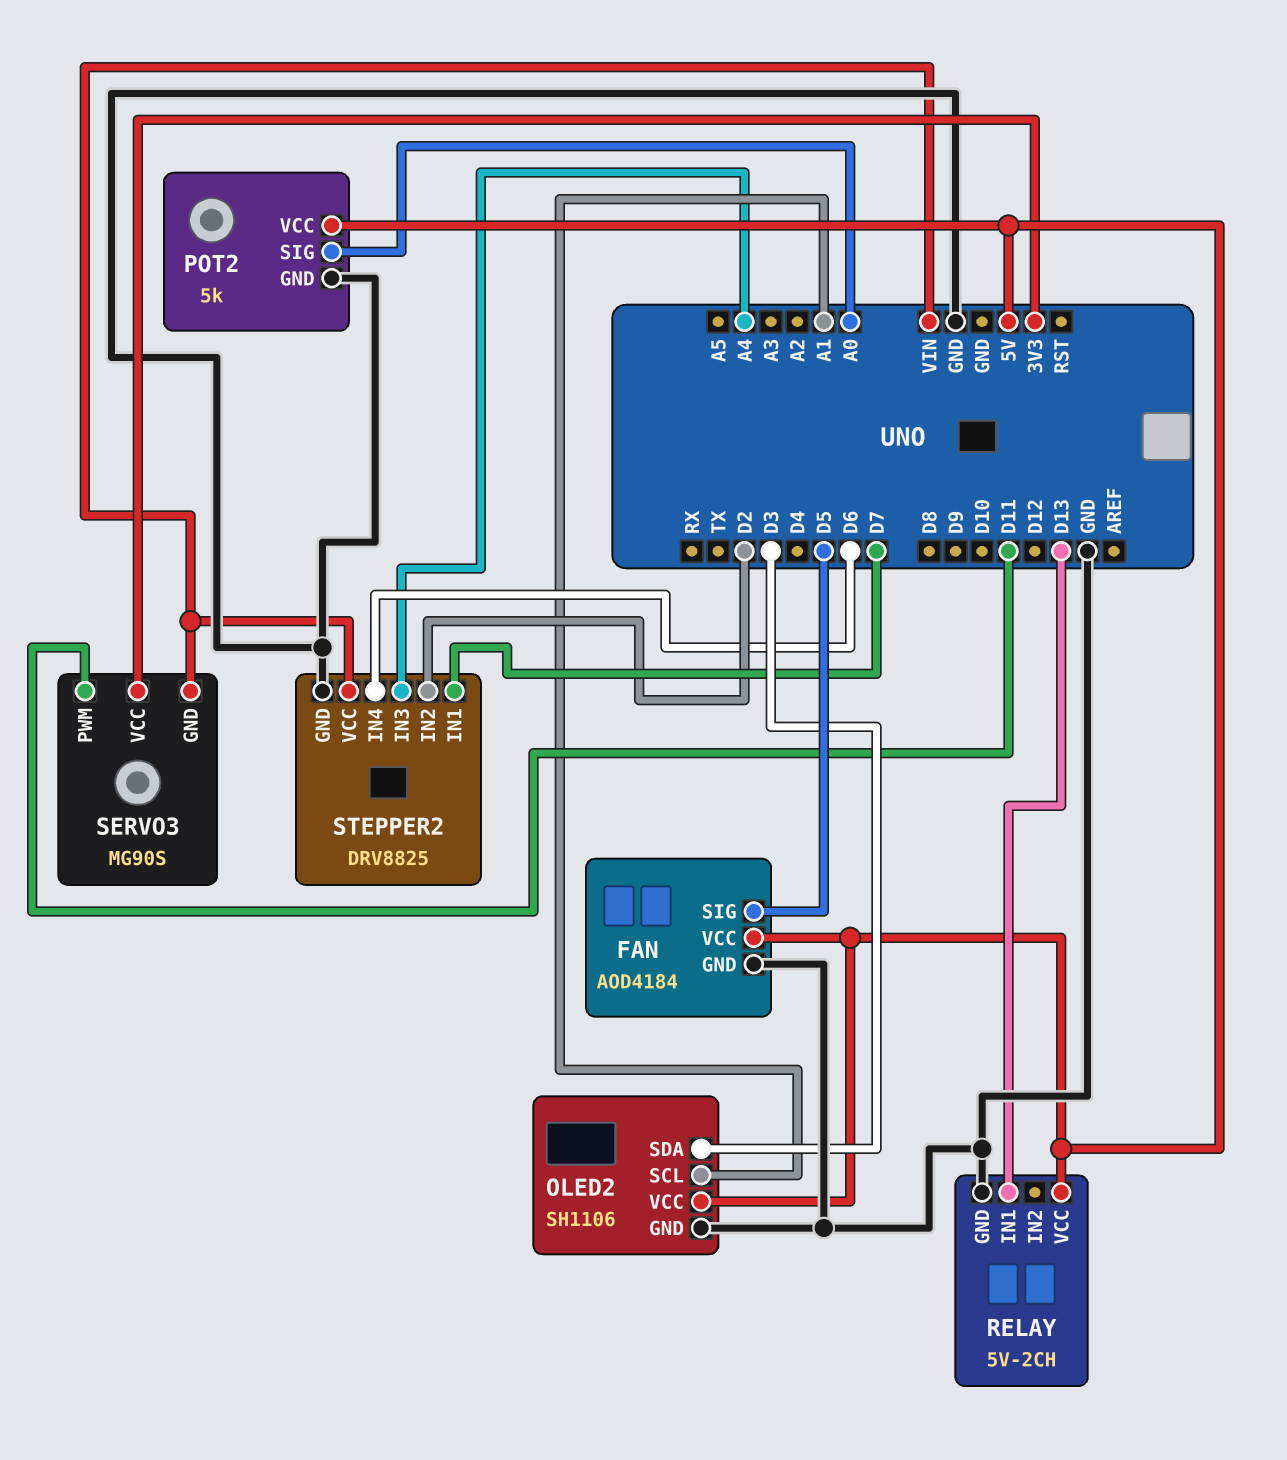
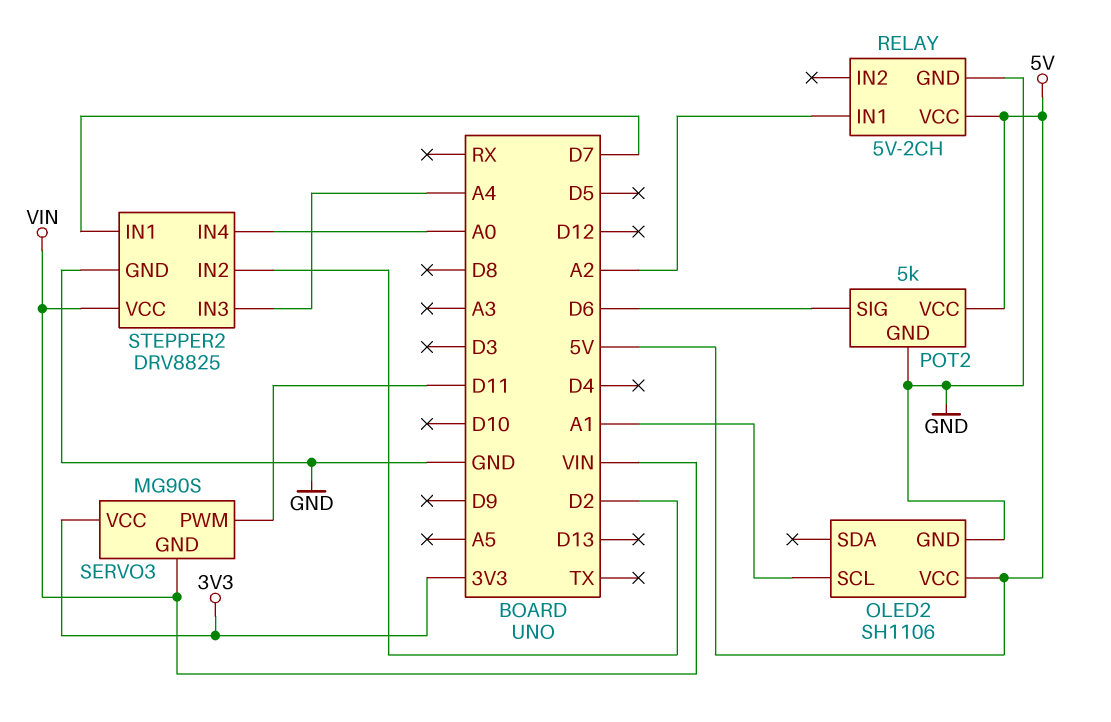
FAN: AOD4184 -> none
FAN pin GND: GND -> none
FAN pin SIG: D5 -> none
FAN pin VCC: 5V -> none
OLED2 pin SDA: D3 -> none
POT2 pin SIG: A0 -> D6
RELAY pin IN1: D13 -> A2
STEPPER2 pin IN4: D6 -> A0

